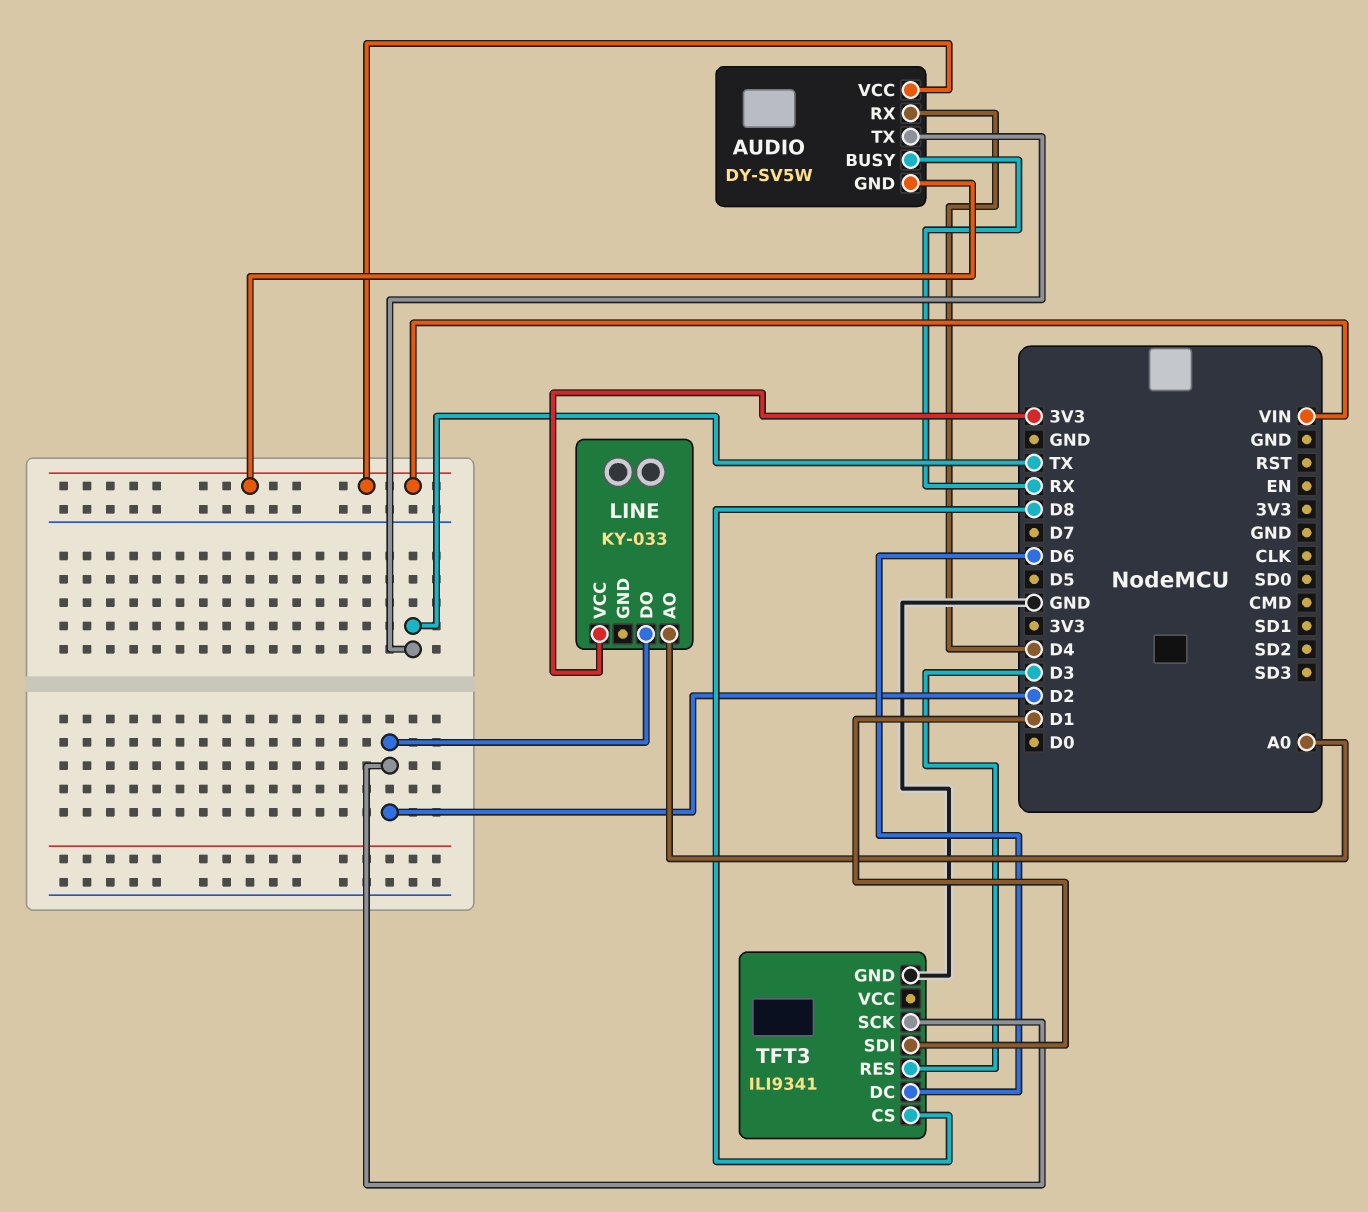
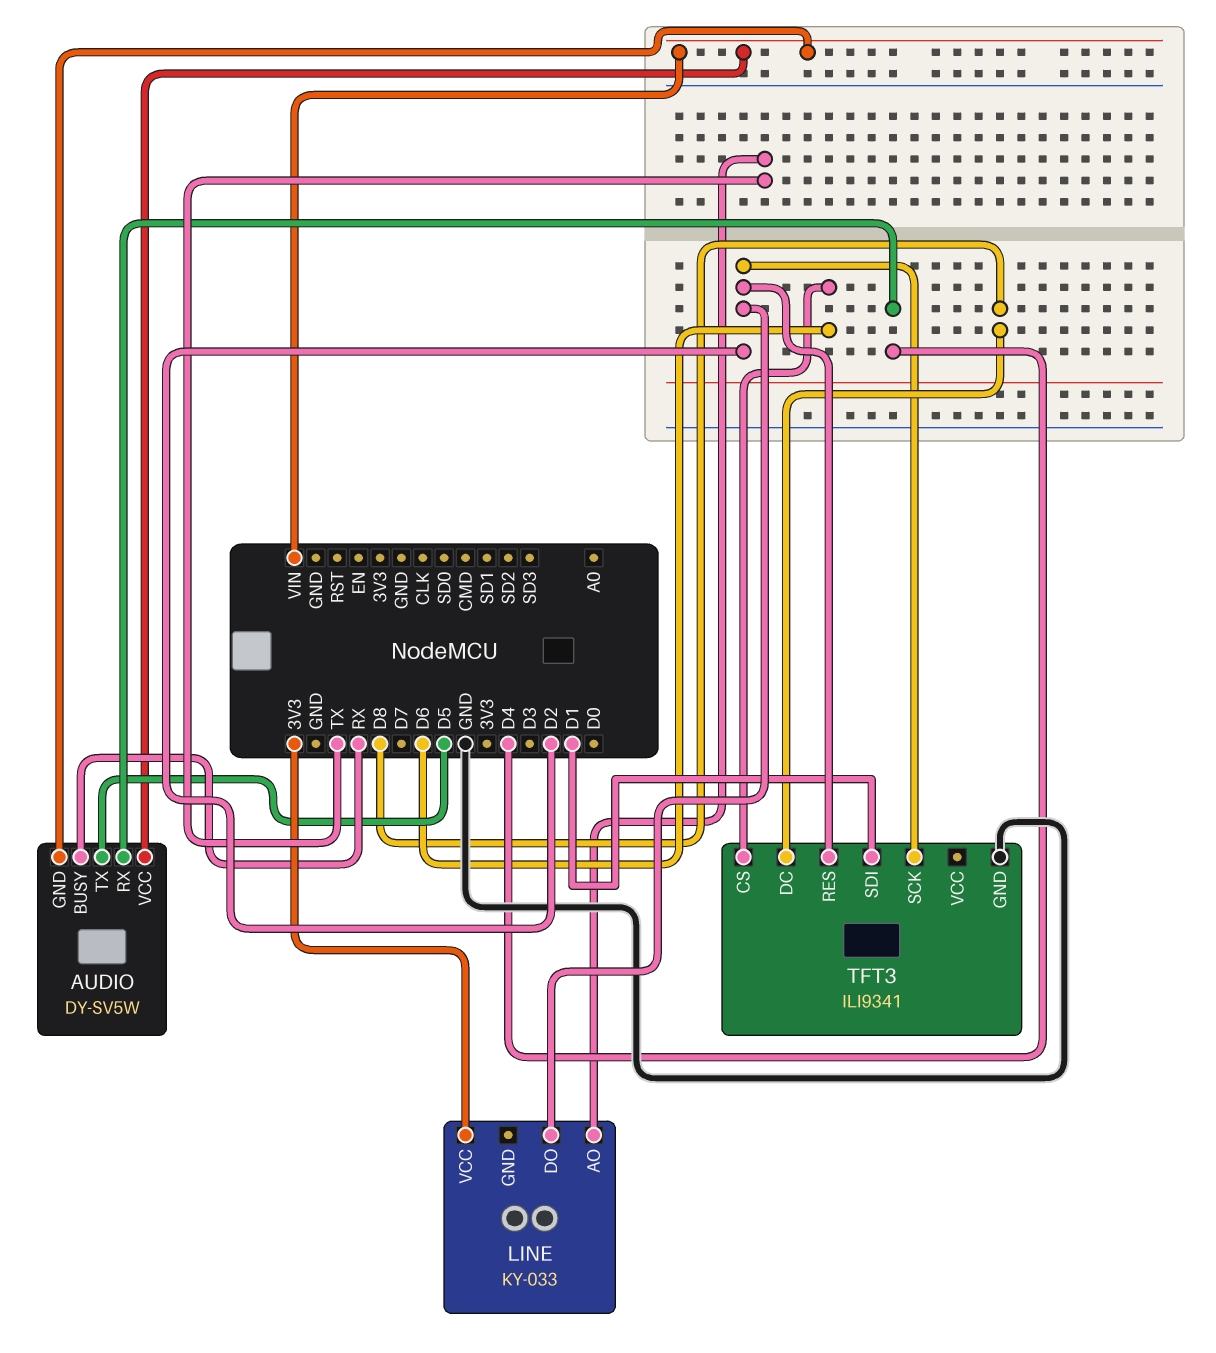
AUDIO pin TX: TX -> D5
LINE pin AO: A0 -> TX
TFT3 pin CS: D8 -> D6
TFT3 pin DC: D6 -> D8
TFT3 pin RES: D3 -> D2

